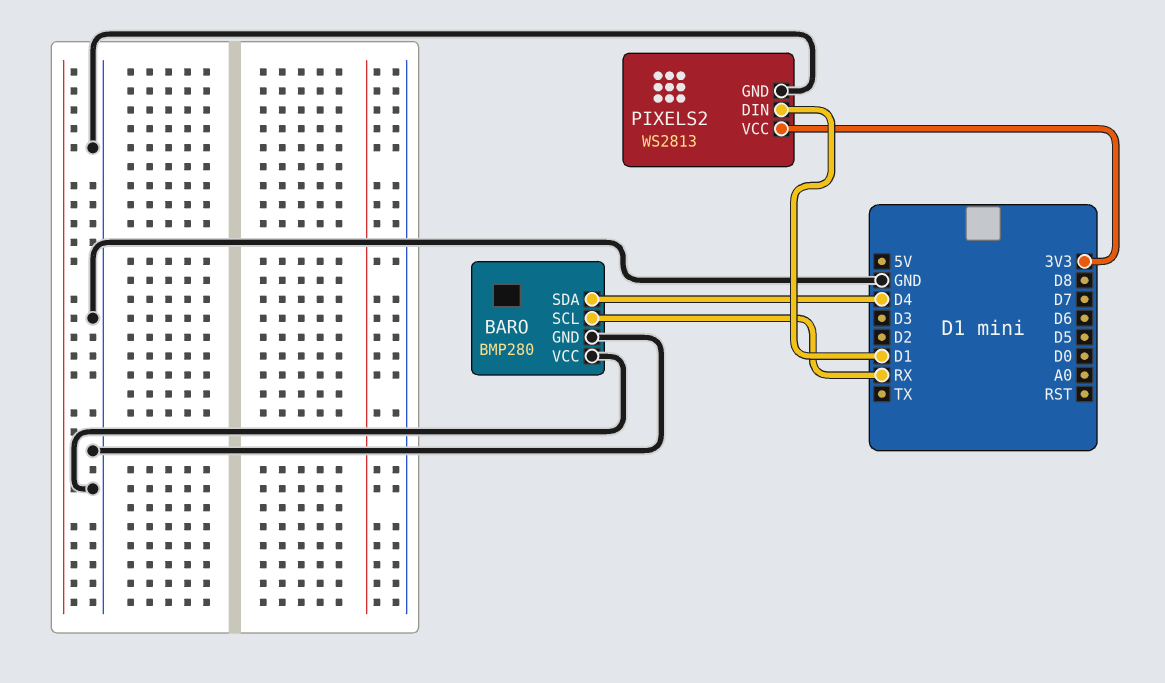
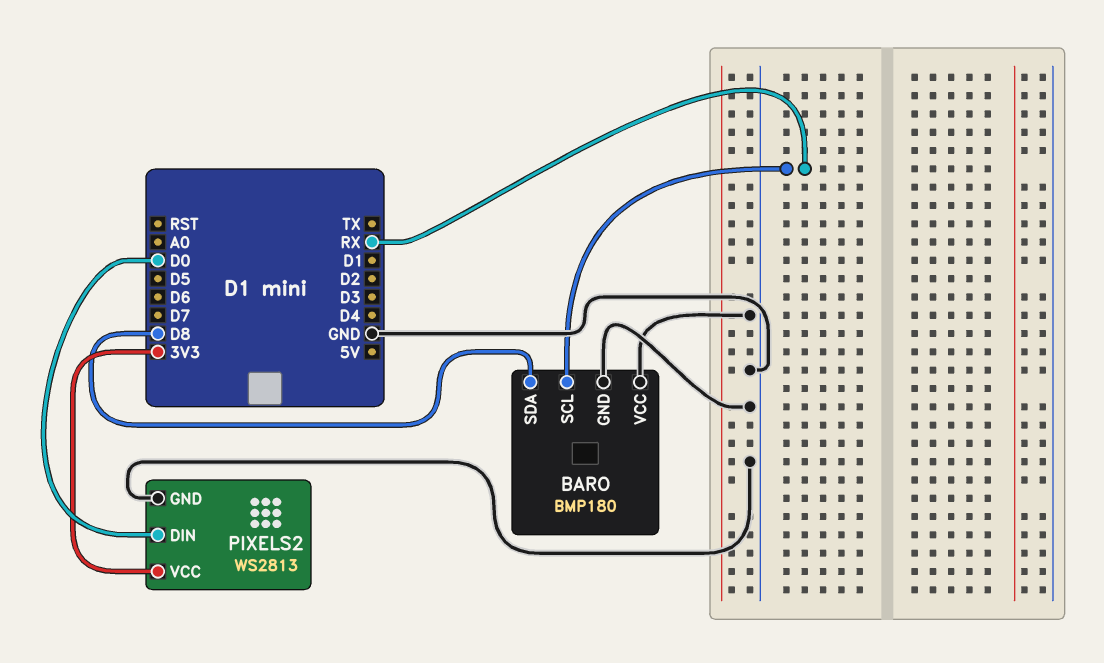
BARO: BMP280 -> BMP180
BARO pin SDA: D4 -> D8
PIXELS2 pin DIN: D1 -> D0

